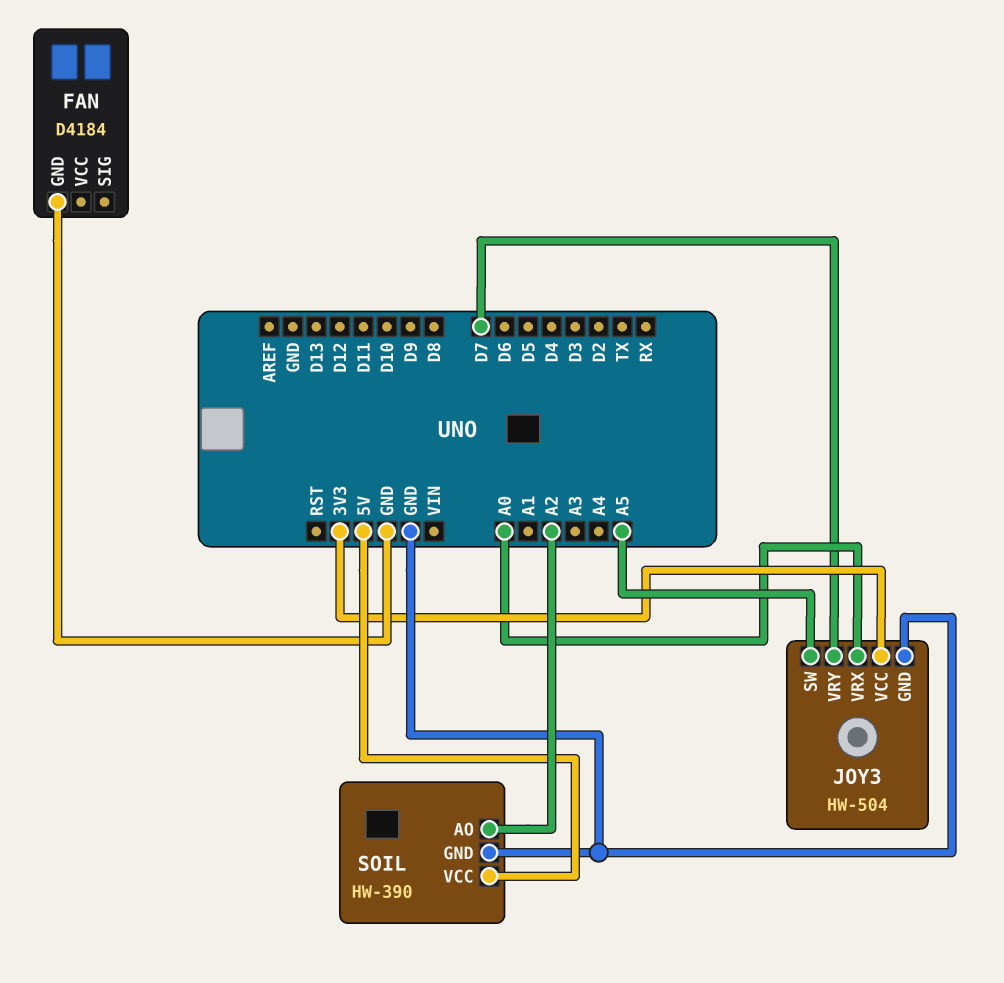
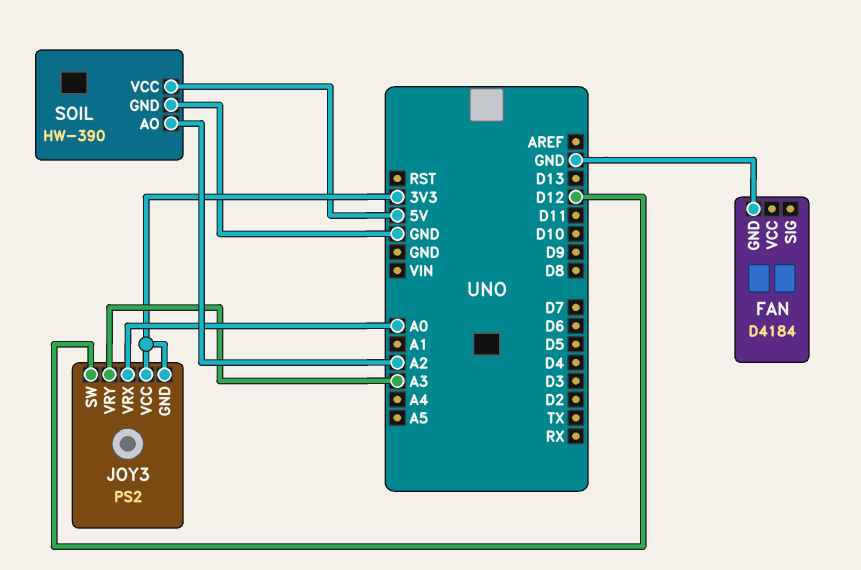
JOY3: HW-504 -> PS2
JOY3 pin GND: GND -> 3V3
JOY3 pin SW: A5 -> D12
JOY3 pin VRY: D7 -> A3

